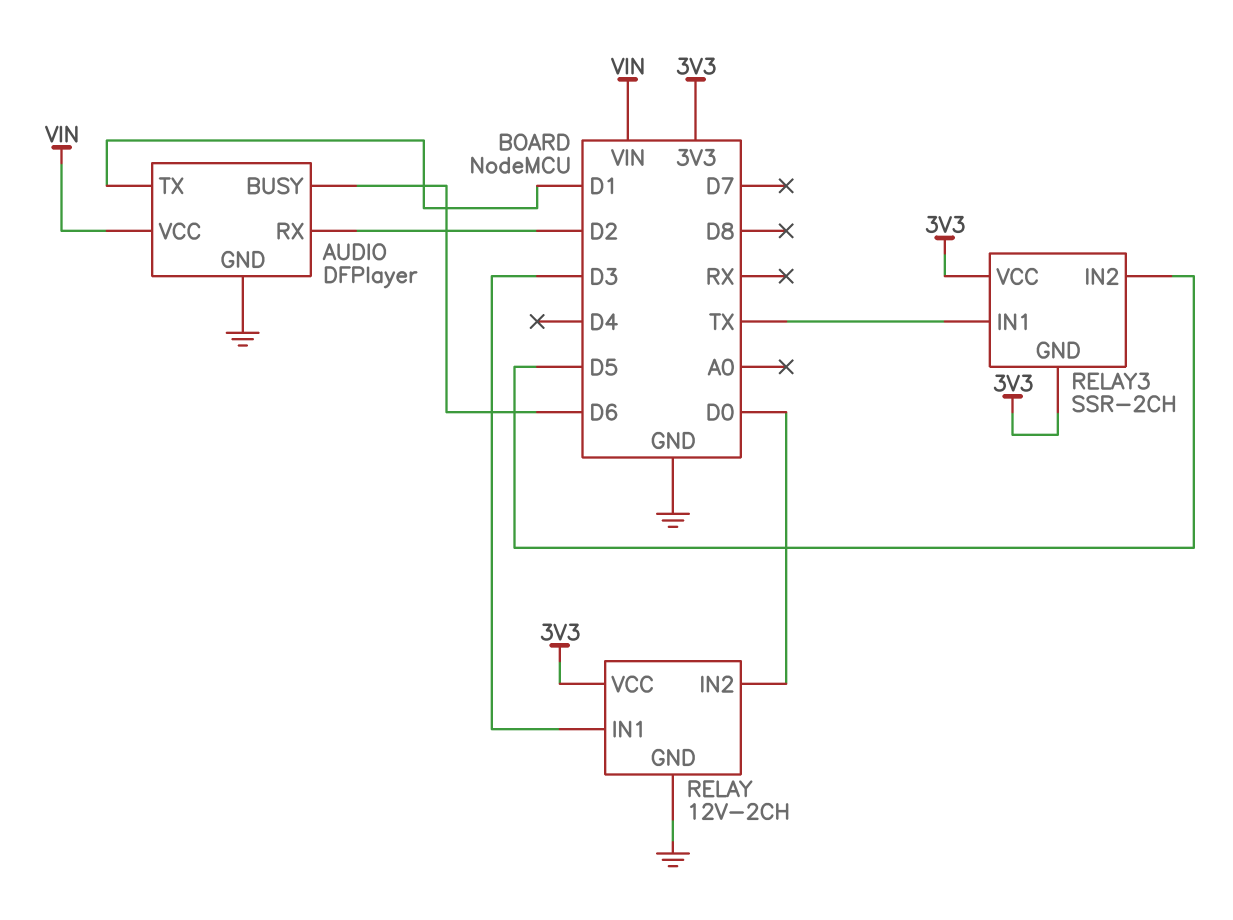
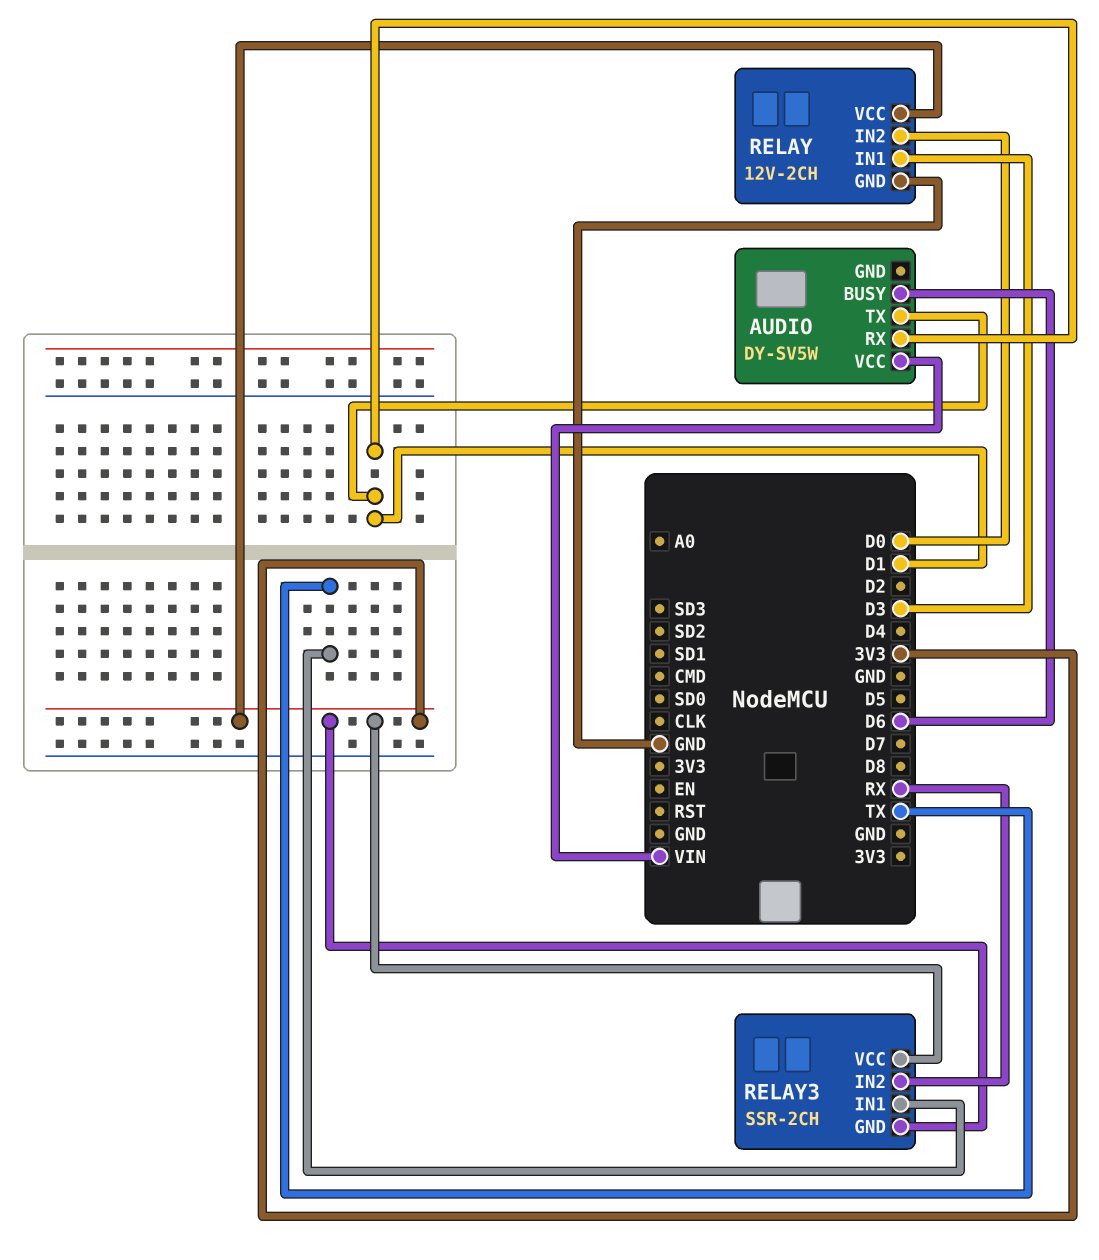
AUDIO: DFPlayer -> DY-SV5W
AUDIO pin GND: GND -> none
AUDIO pin RX: D2 -> D1
RELAY3 pin IN2: D5 -> RX

